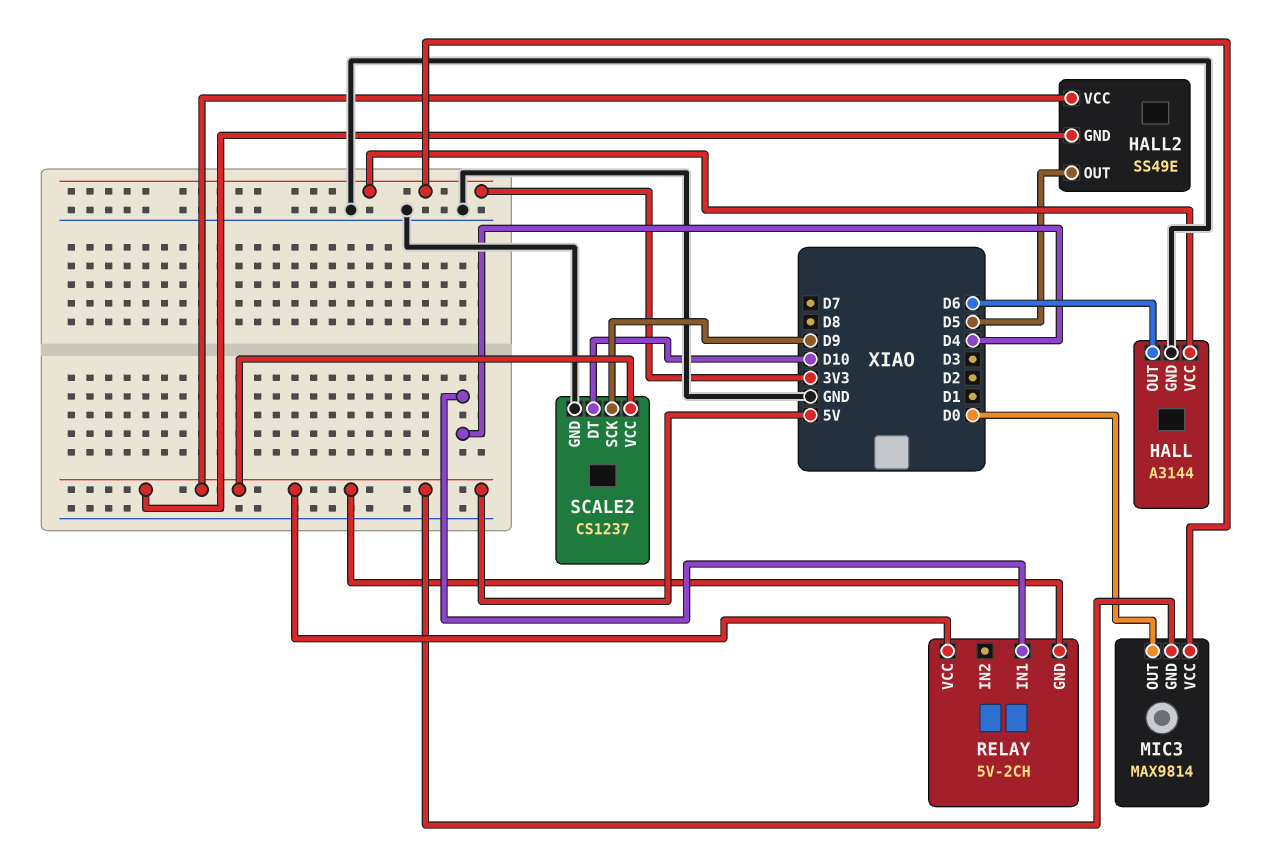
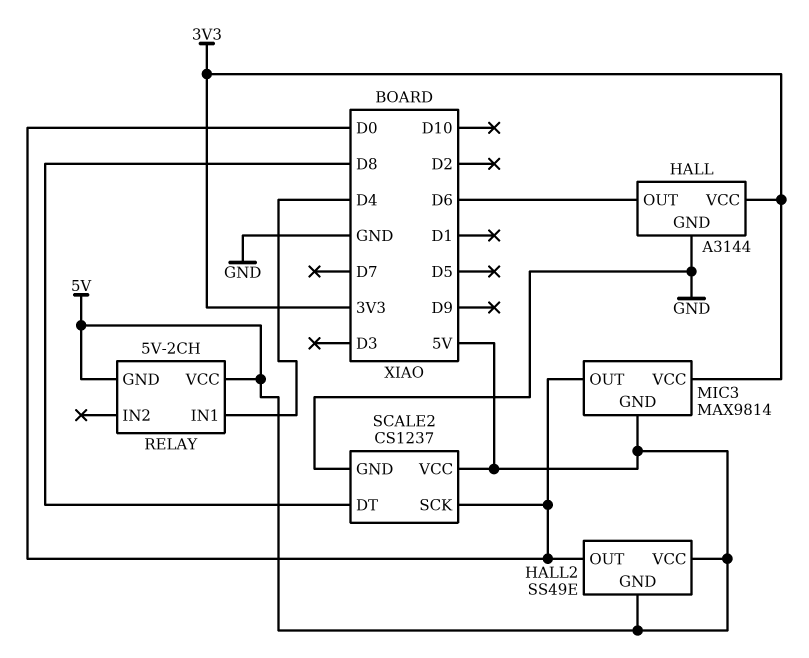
HALL2 pin OUT: D5 -> D0
SCALE2 pin DT: D10 -> D8
SCALE2 pin SCK: D9 -> D0

